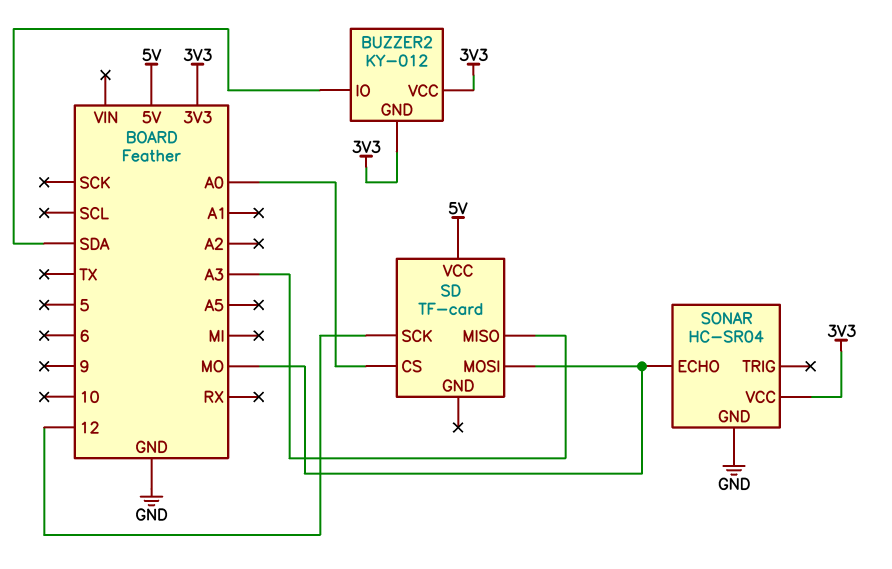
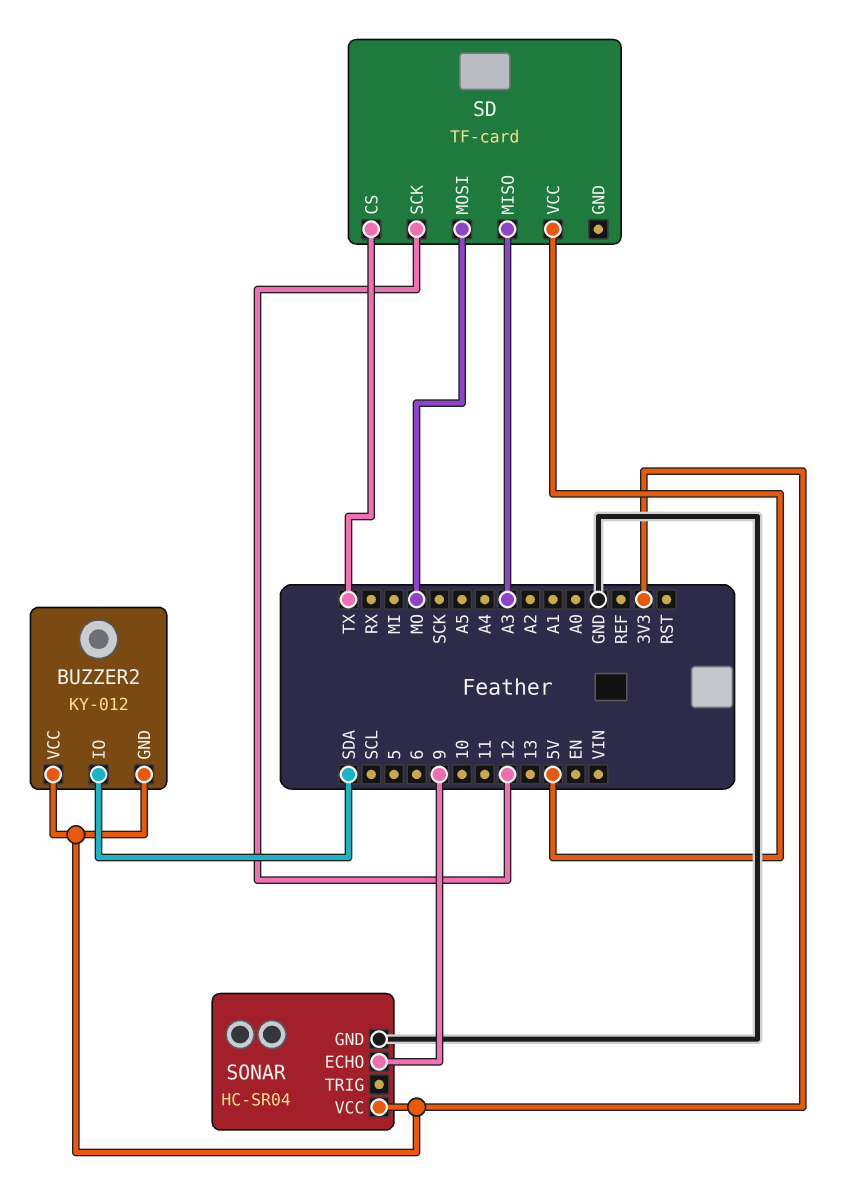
SD pin CS: A0 -> TX
SONAR pin ECHO: MO -> 9

